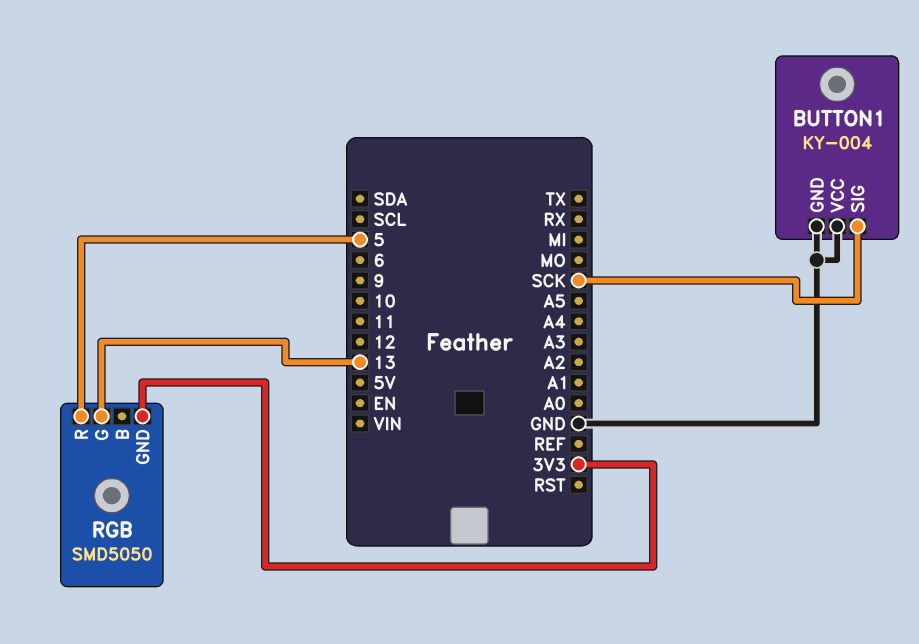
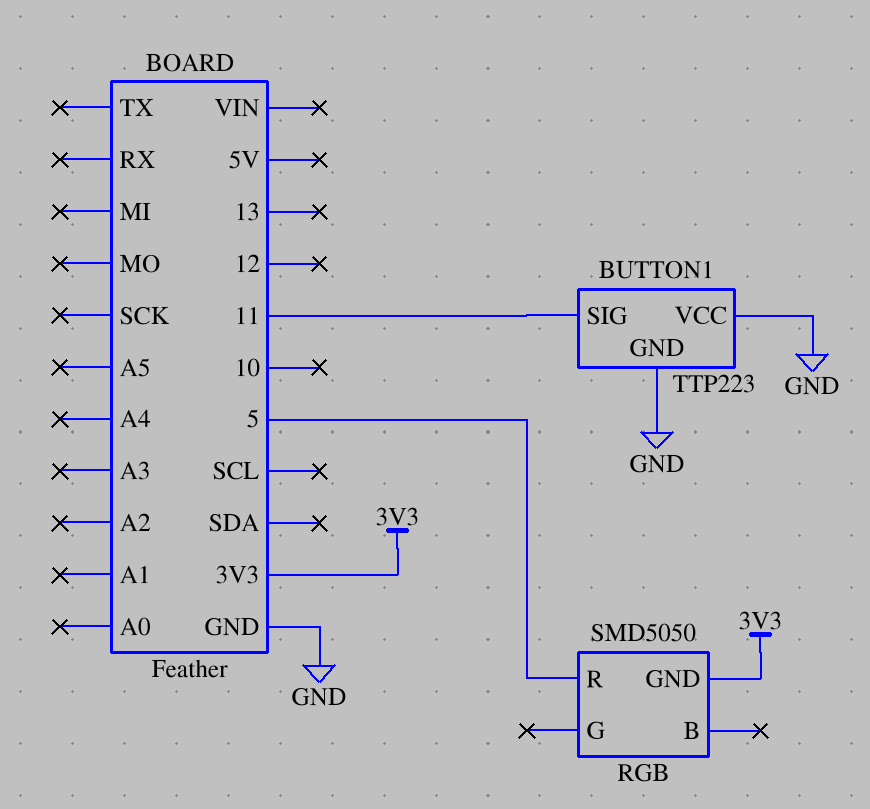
BUTTON1: KY-004 -> TTP223
BUTTON1 pin SIG: SCK -> 11
RGB pin G: 13 -> none

